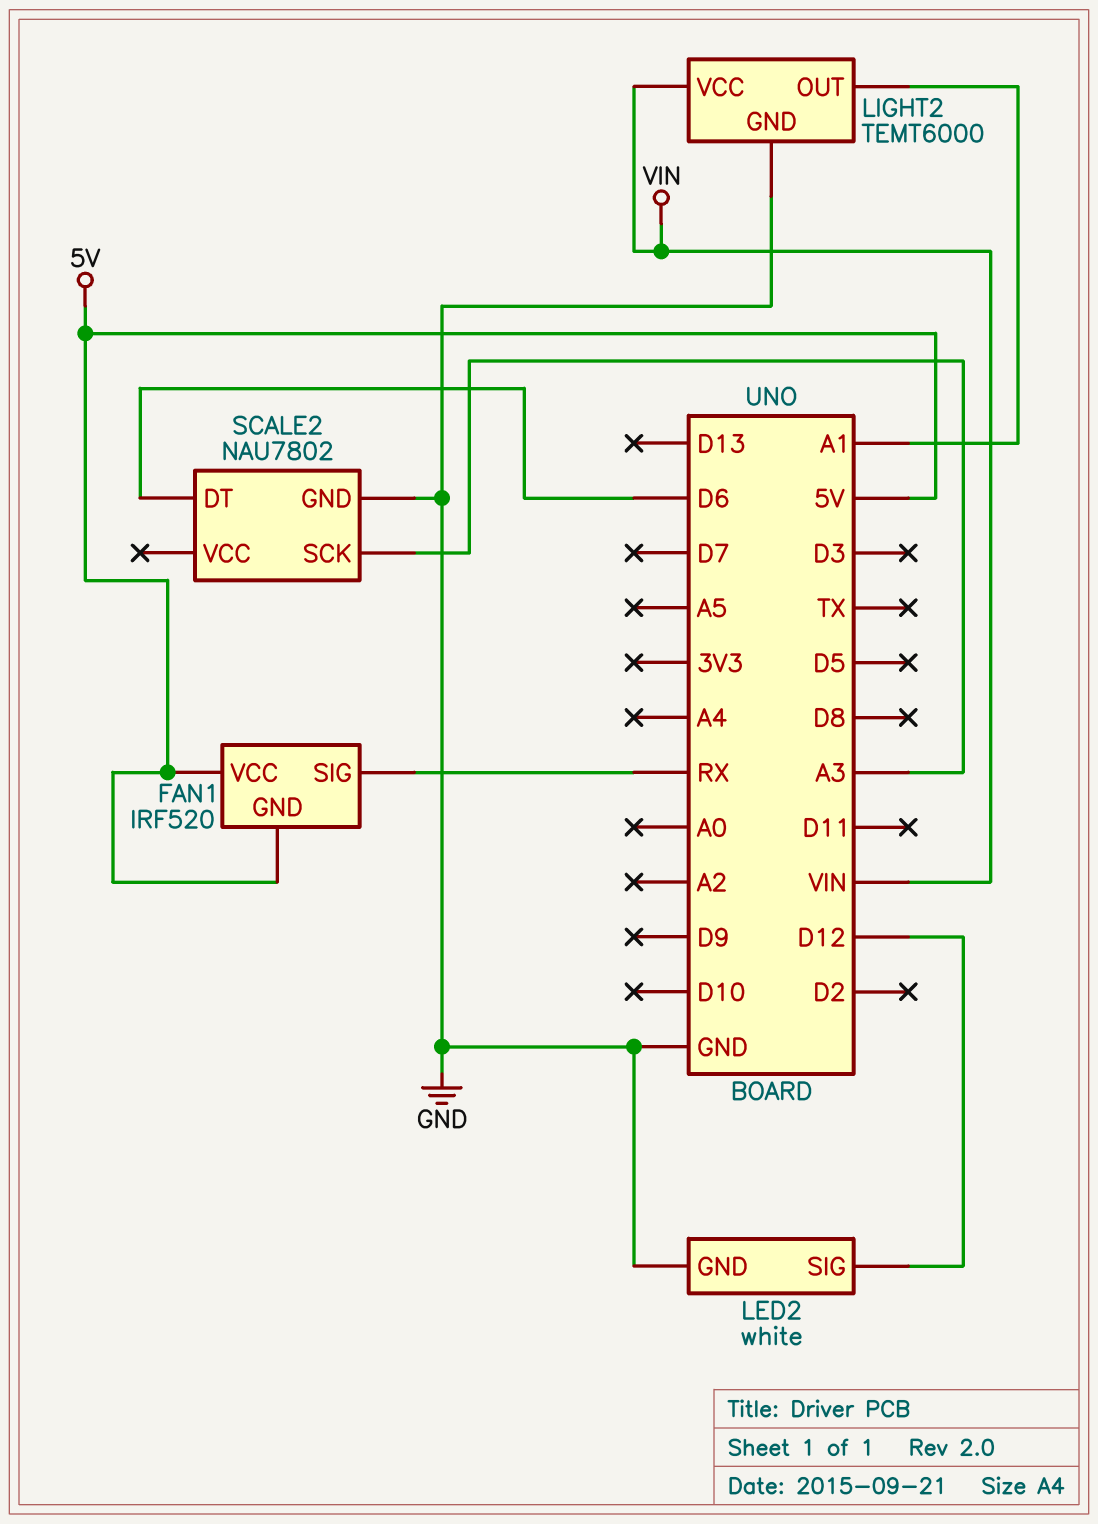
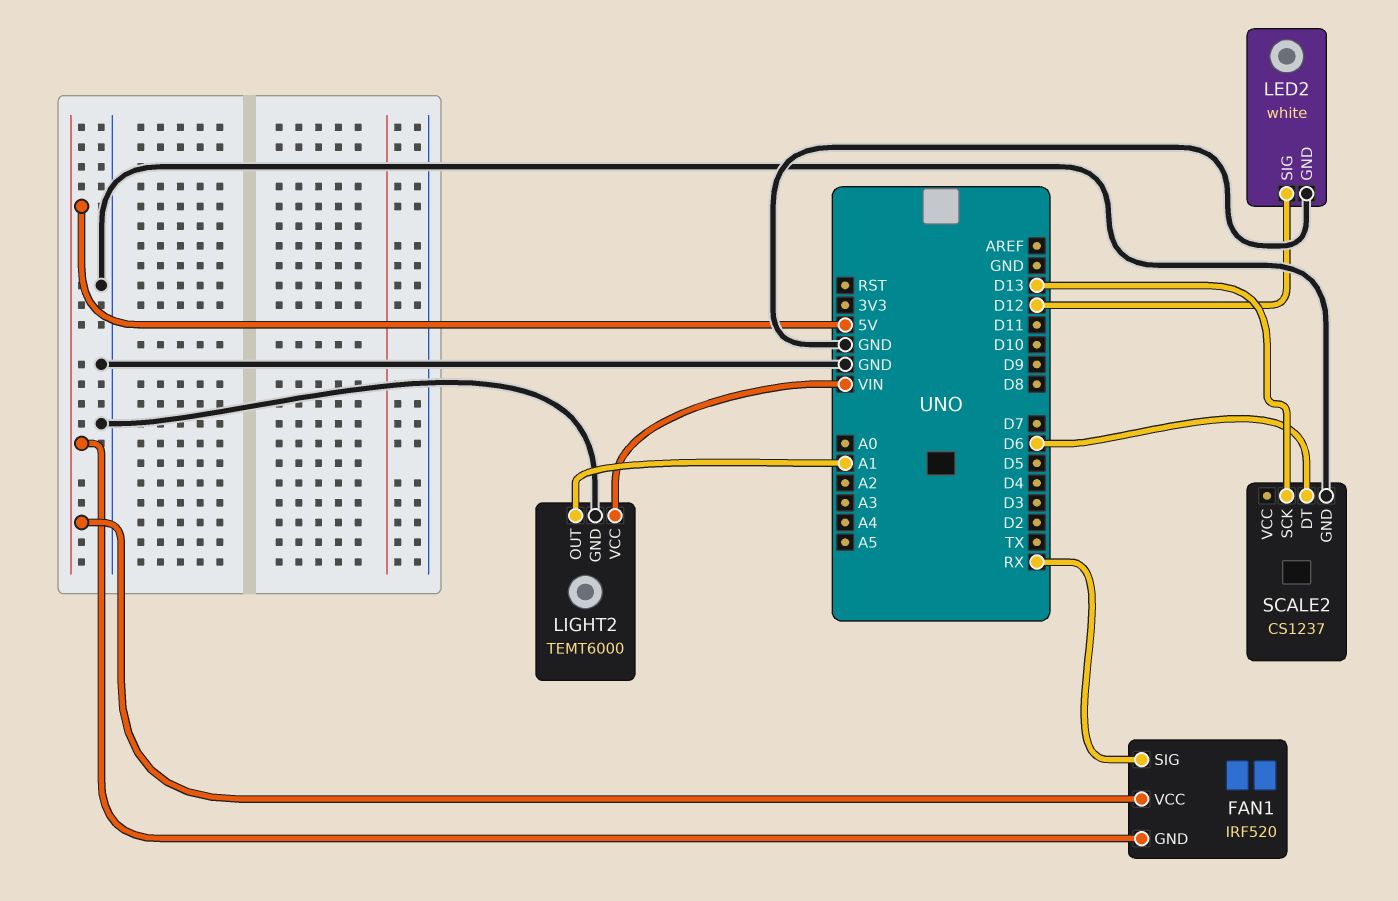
SCALE2: NAU7802 -> CS1237
SCALE2 pin SCK: A3 -> D13

